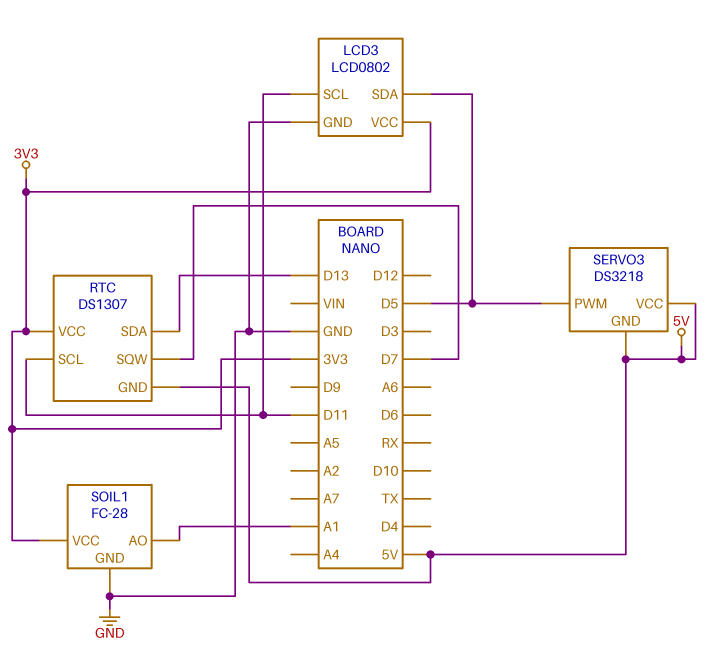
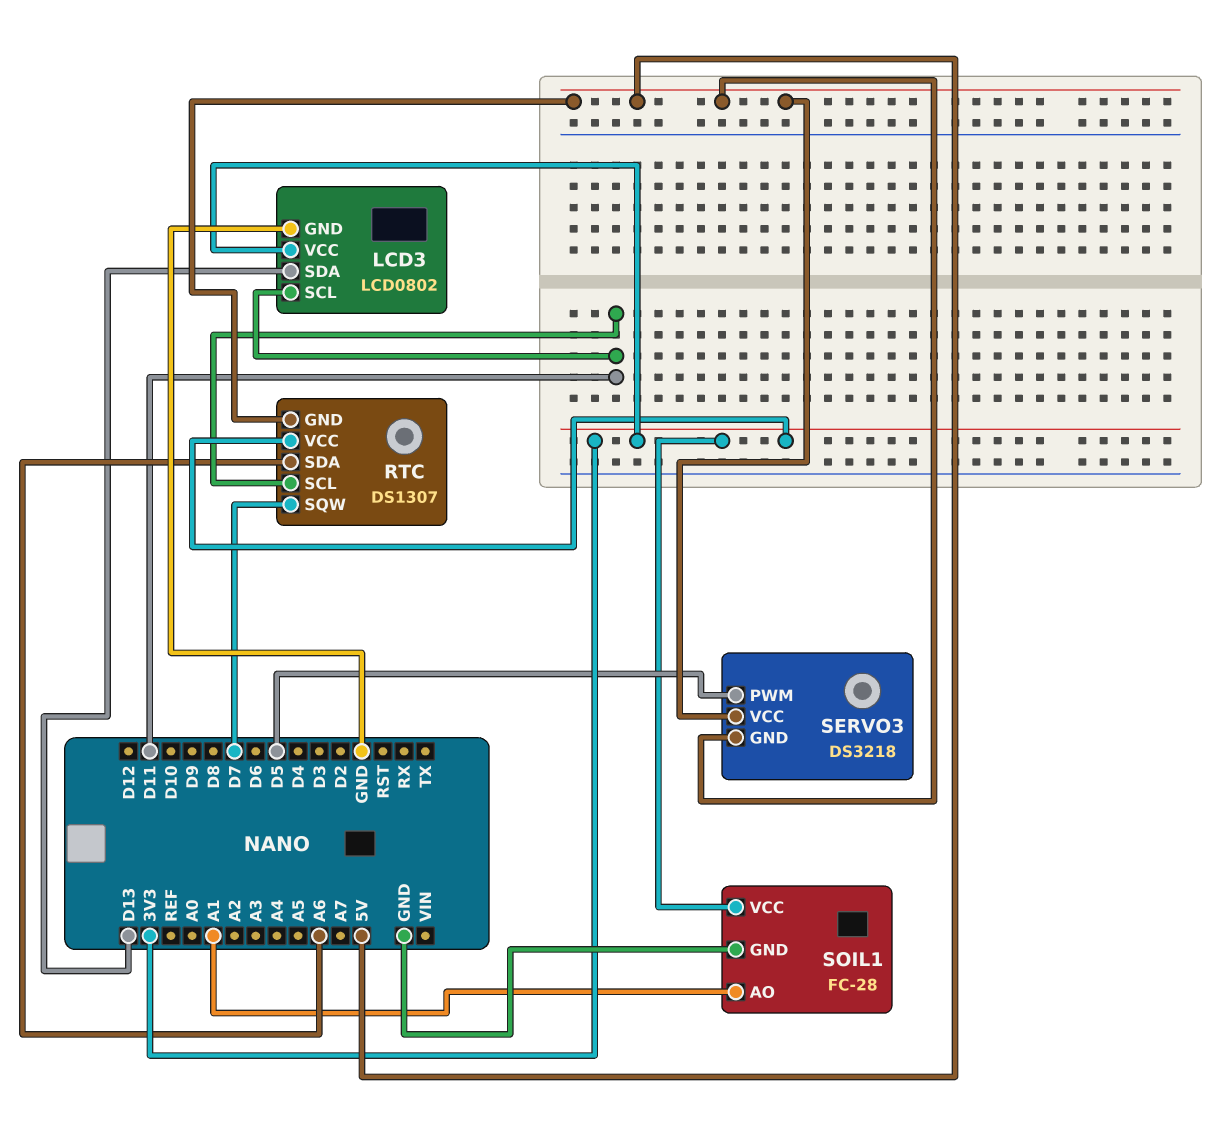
LCD3 pin SDA: D5 -> D13
RTC pin SDA: D13 -> A6

